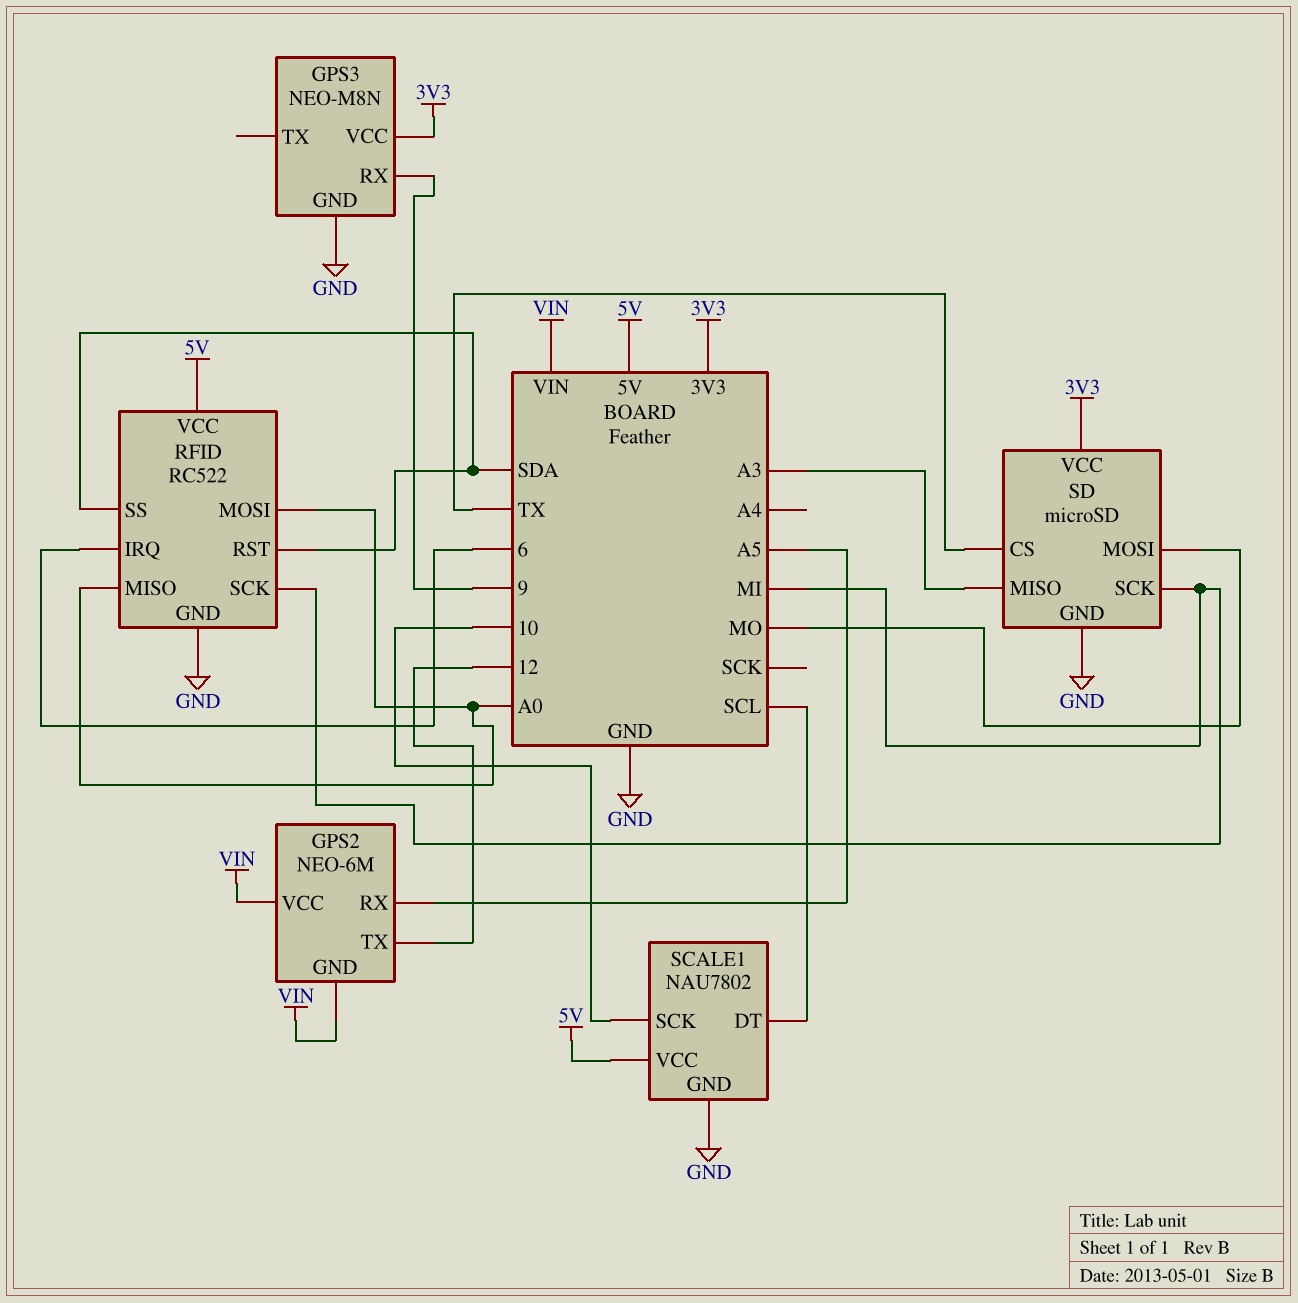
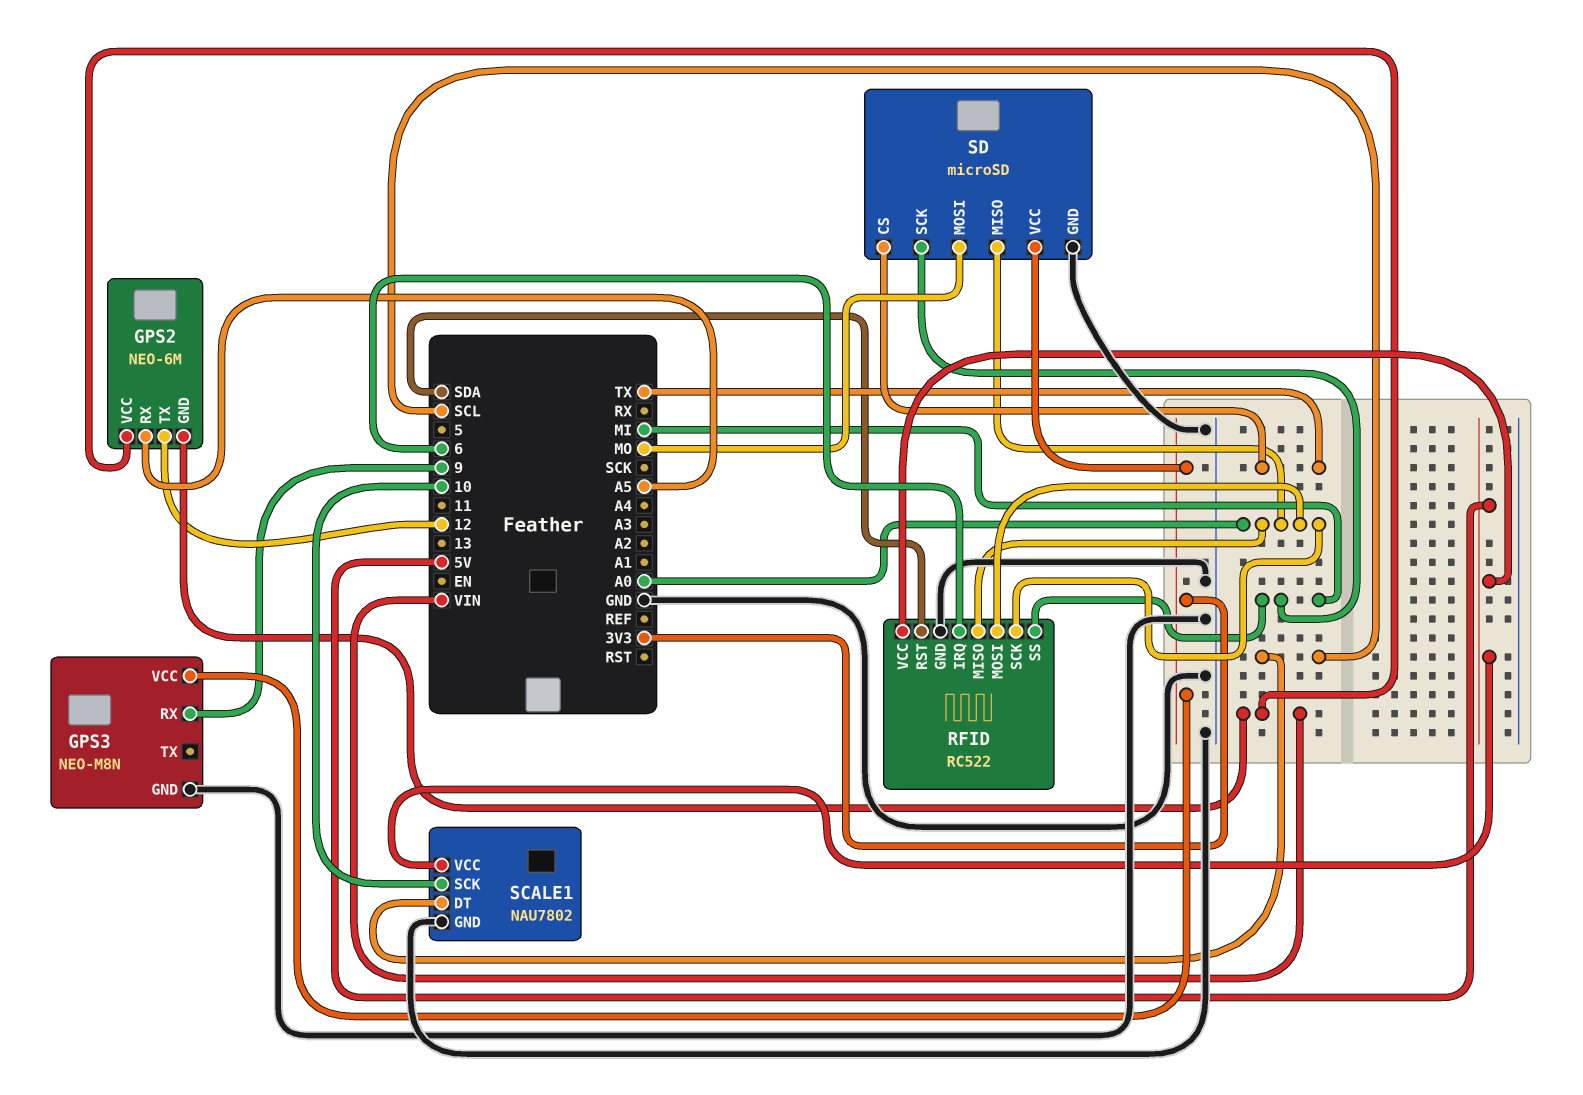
RFID pin SCK: MI -> A0
RFID pin SS: SDA -> MI
SD pin MISO: A3 -> A0

